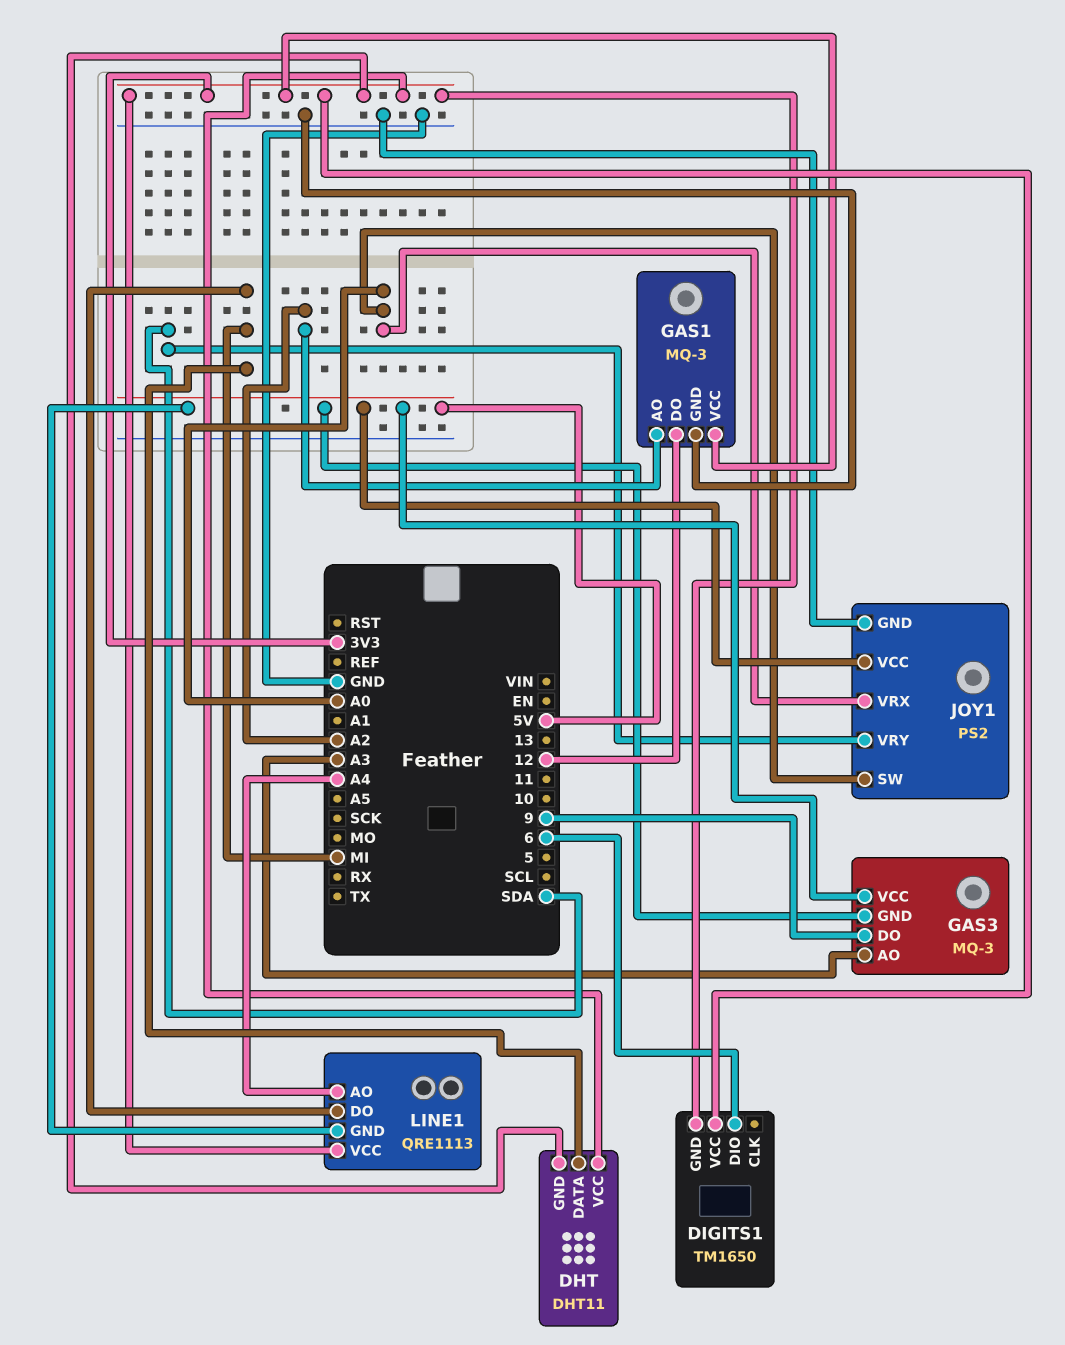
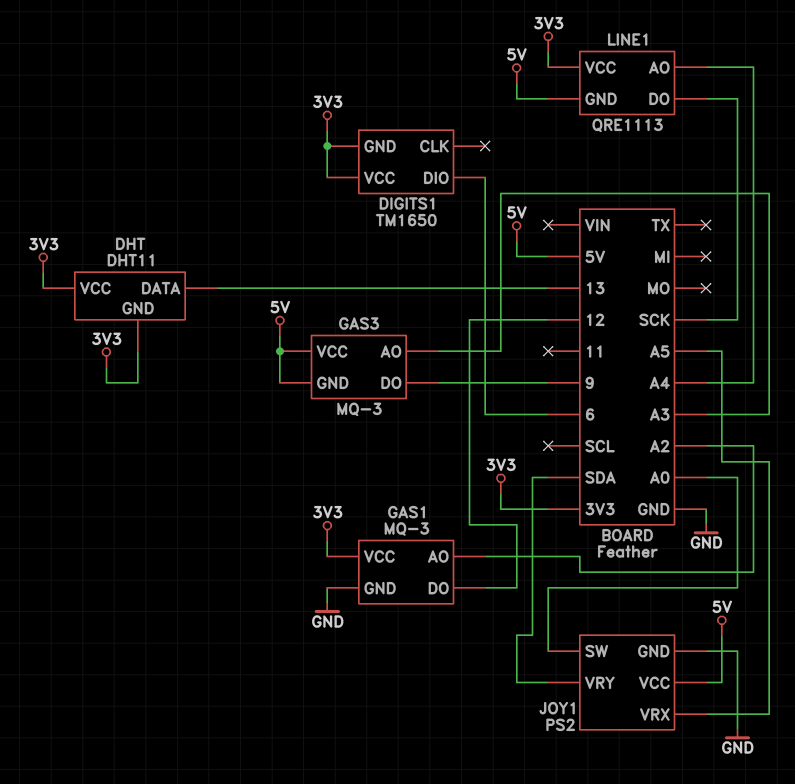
DHT pin DATA: MI -> 13
JOY1 pin VRX: A0 -> A5
LINE1 pin DO: MI -> SCK

